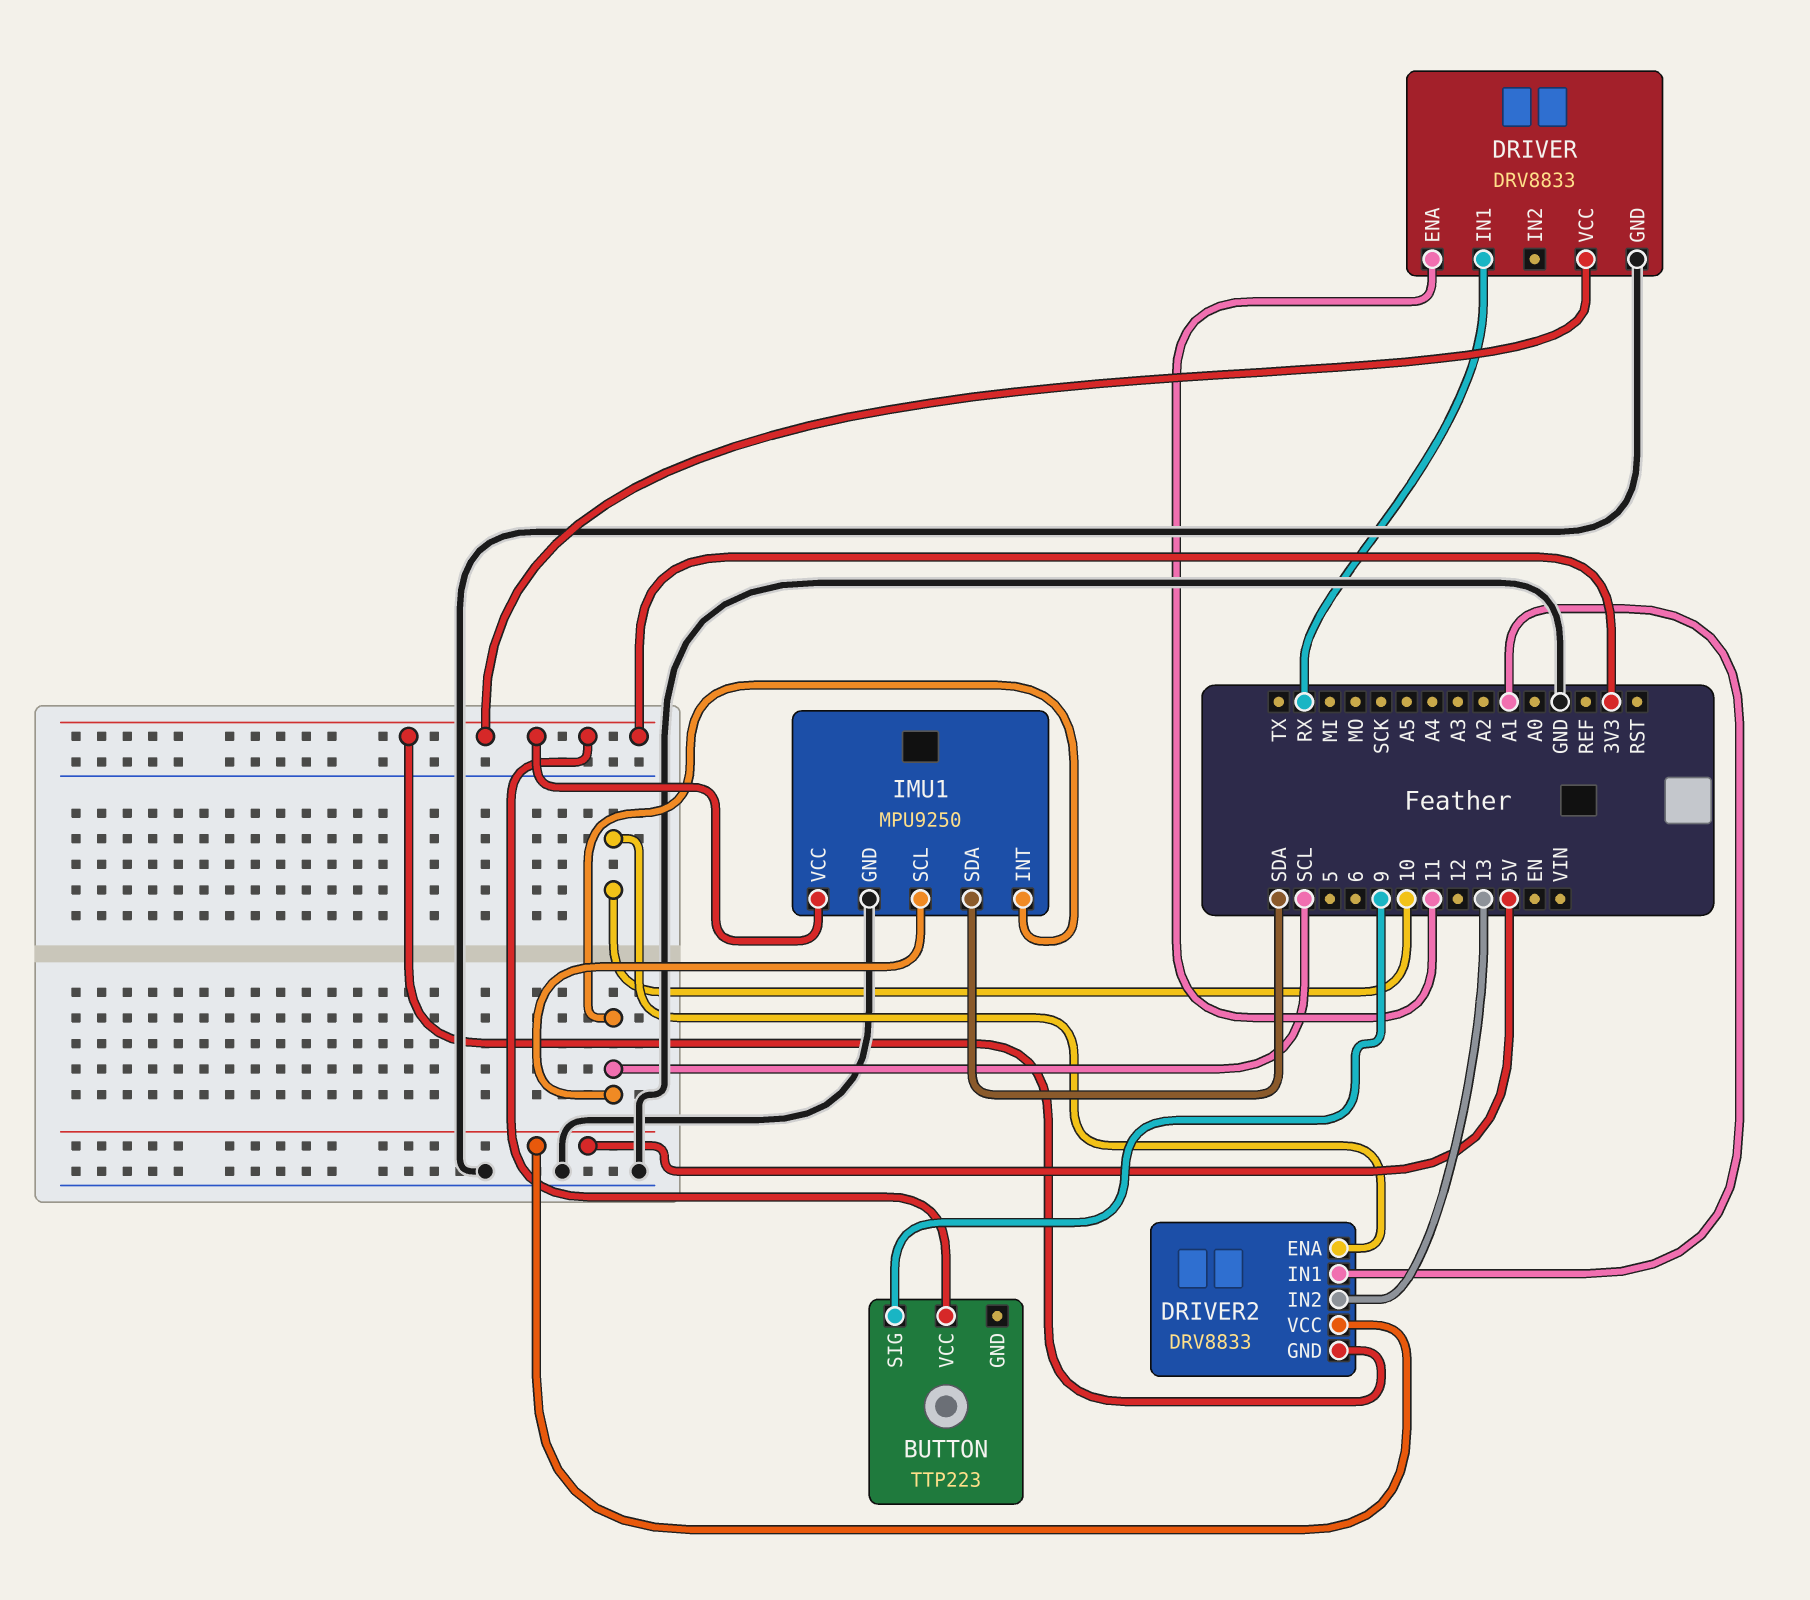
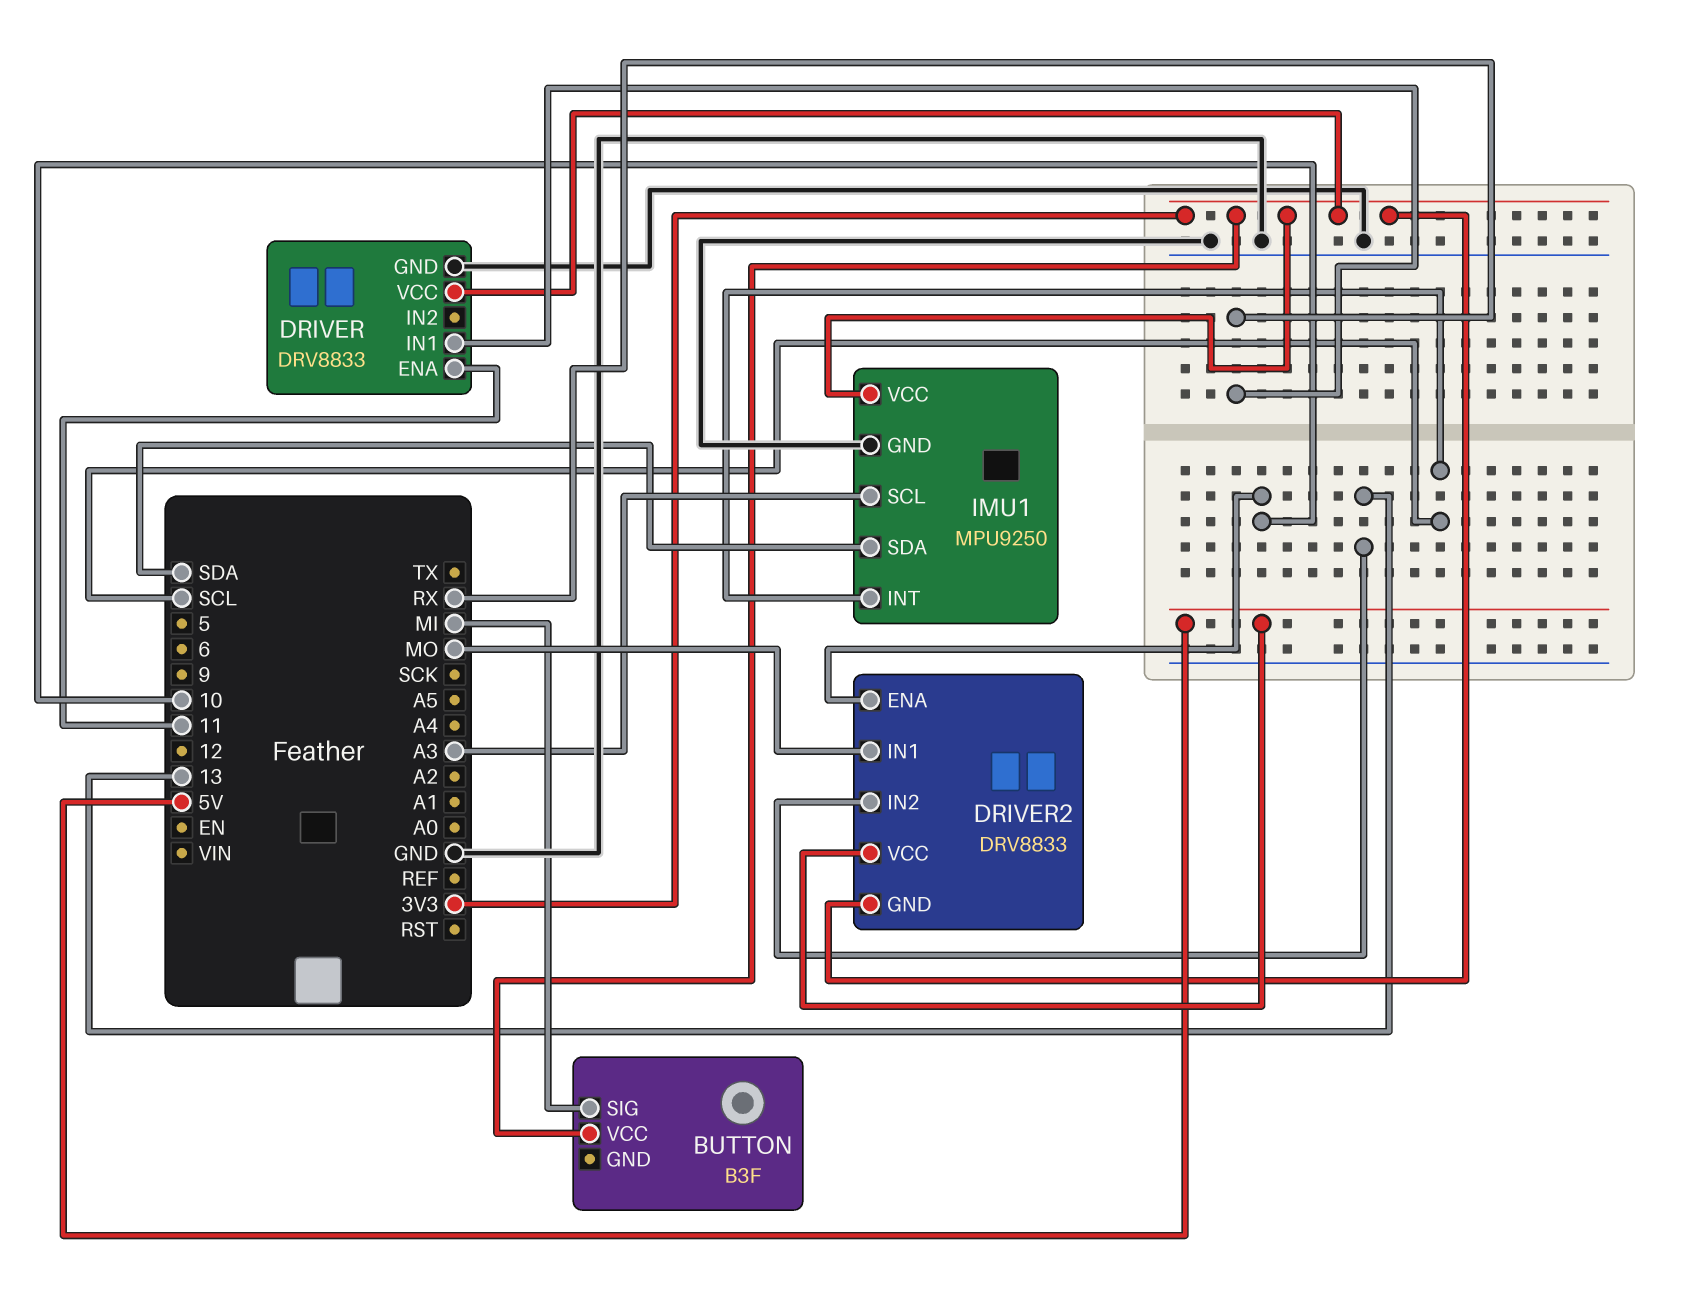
BUTTON: TTP223 -> B3F
BUTTON pin SIG: 9 -> MI
DRIVER2 pin IN1: A1 -> MO
IMU1 pin SCL: SCL -> A3

